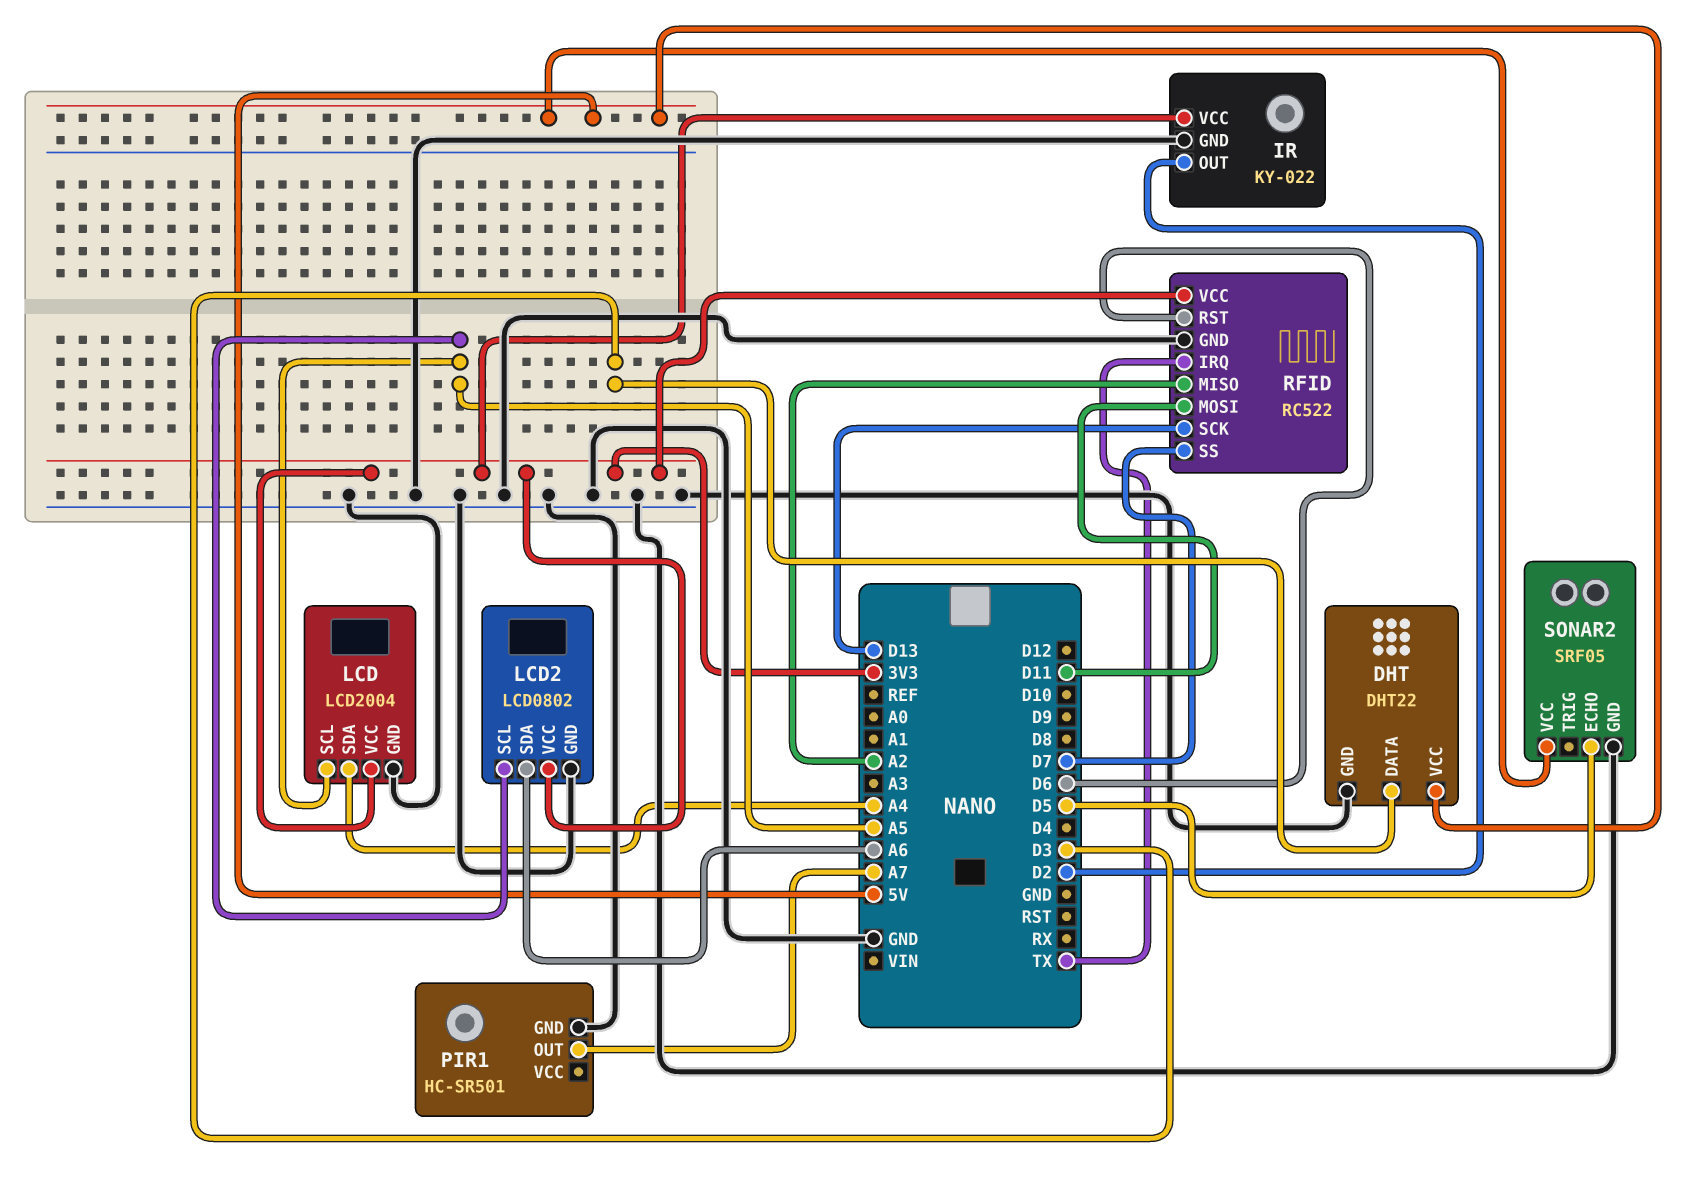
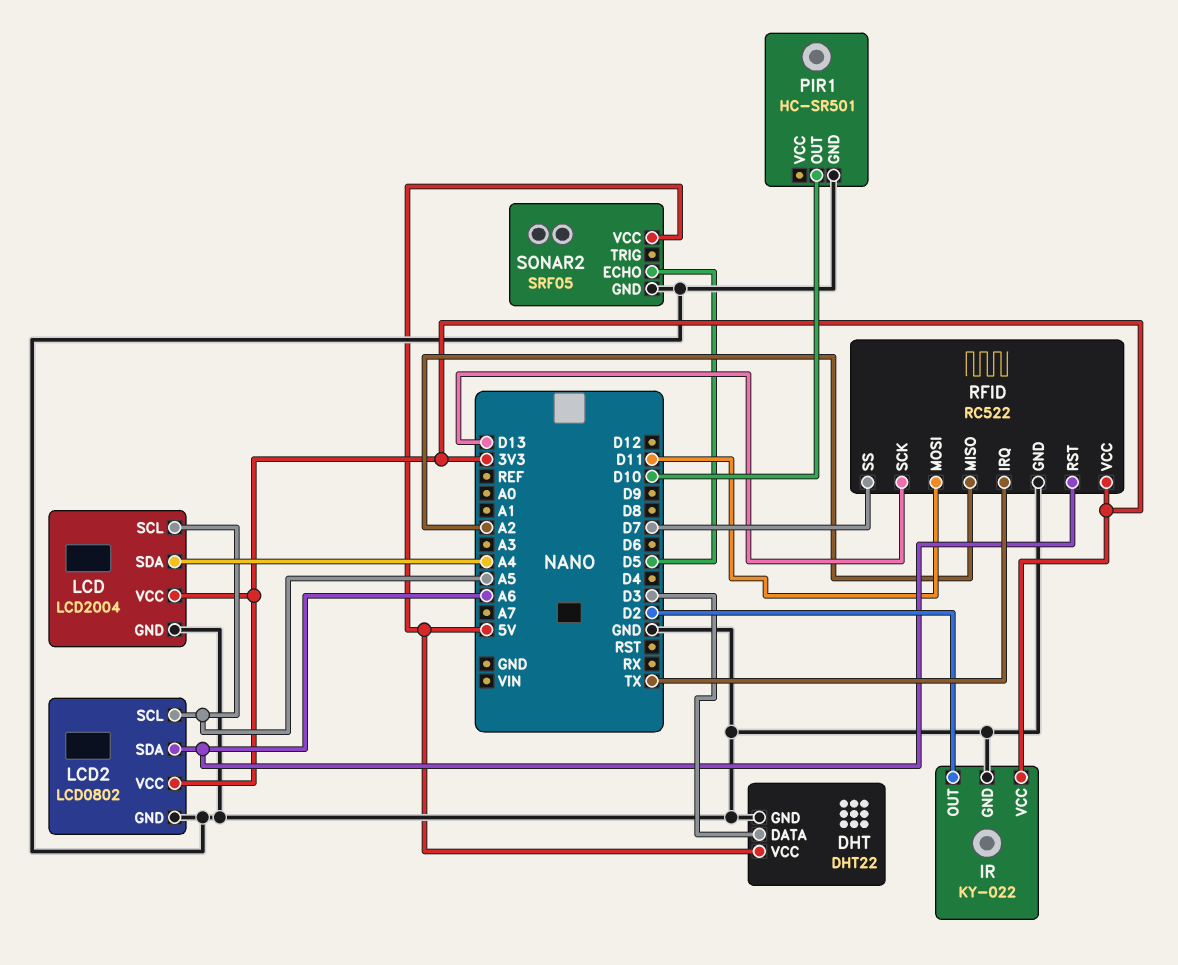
PIR1 pin OUT: A7 -> D10
RFID pin RST: D6 -> A6

